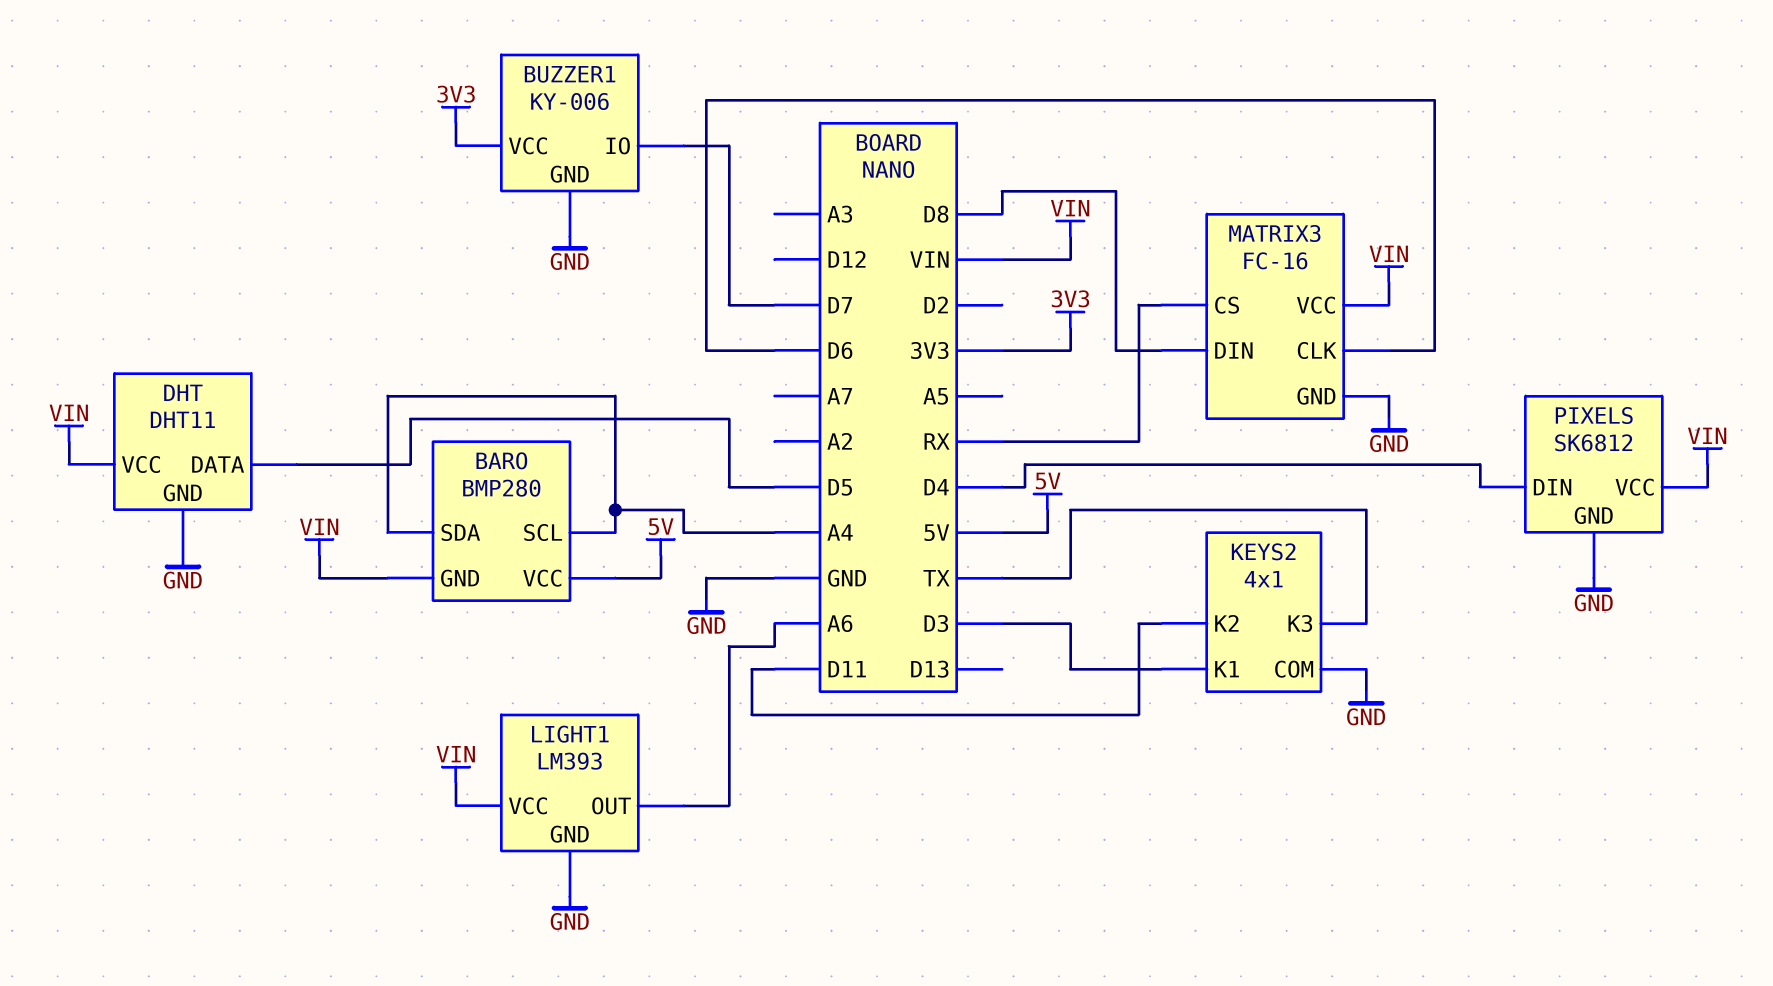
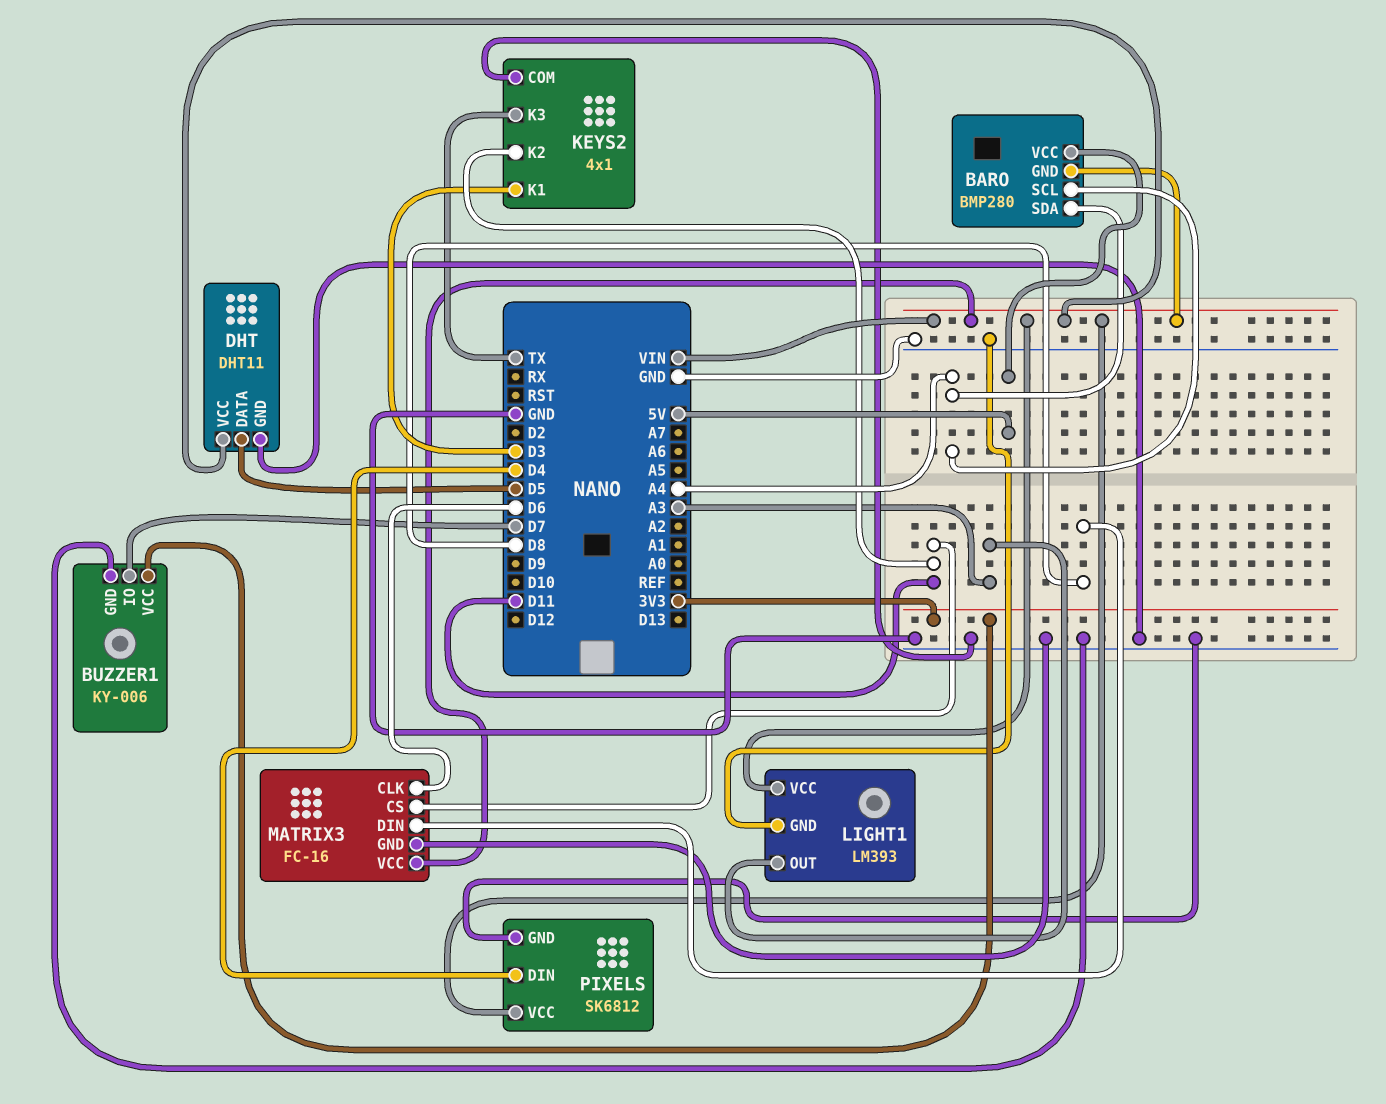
LIGHT1 pin OUT: A6 -> A3
MATRIX3 pin CS: RX -> D11

